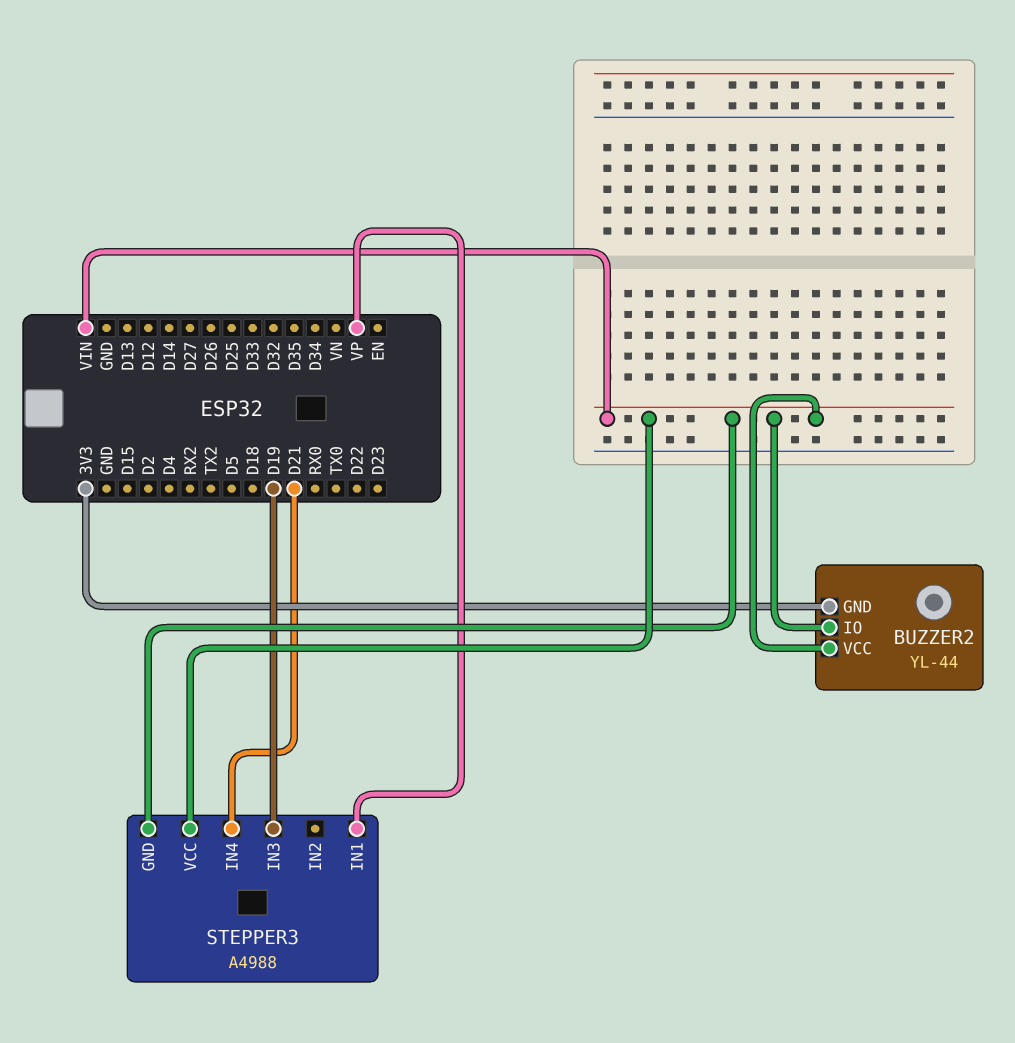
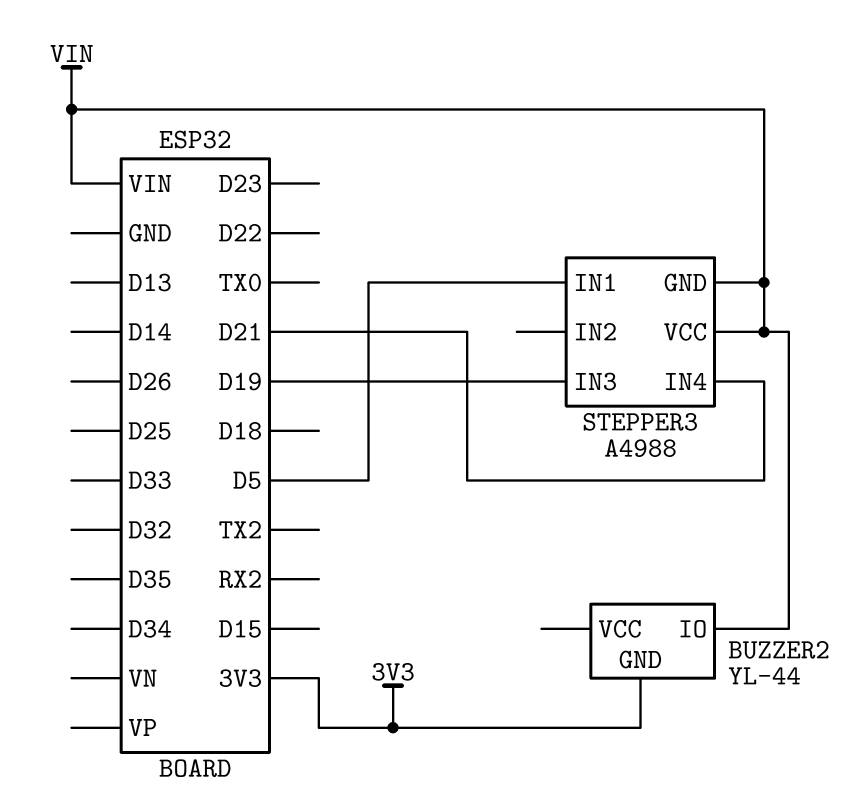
BUZZER2 pin VCC: VIN -> none
STEPPER3 pin IN1: VP -> D5

